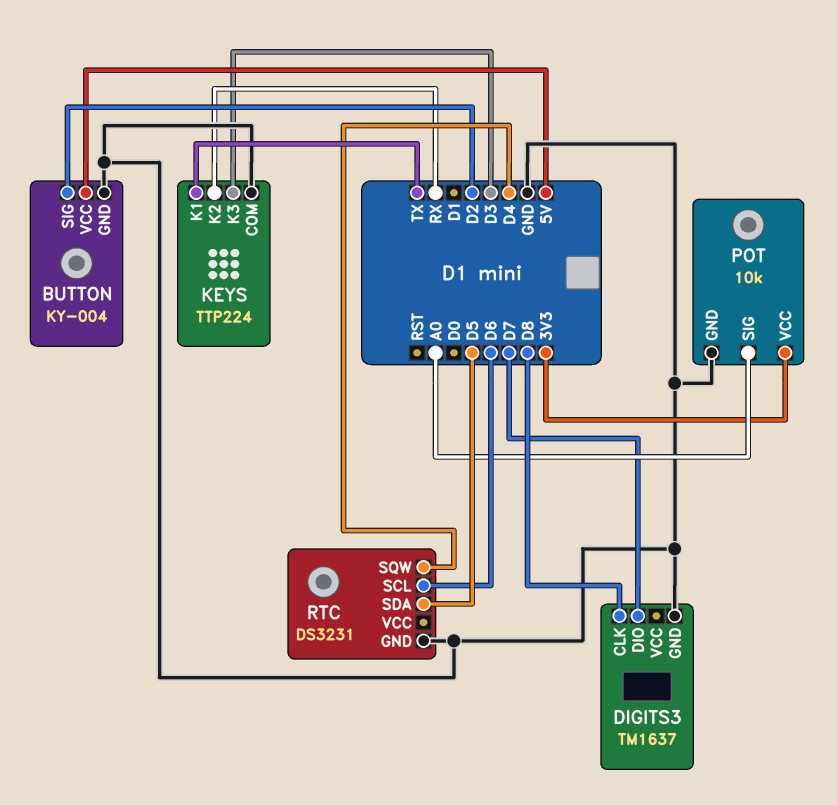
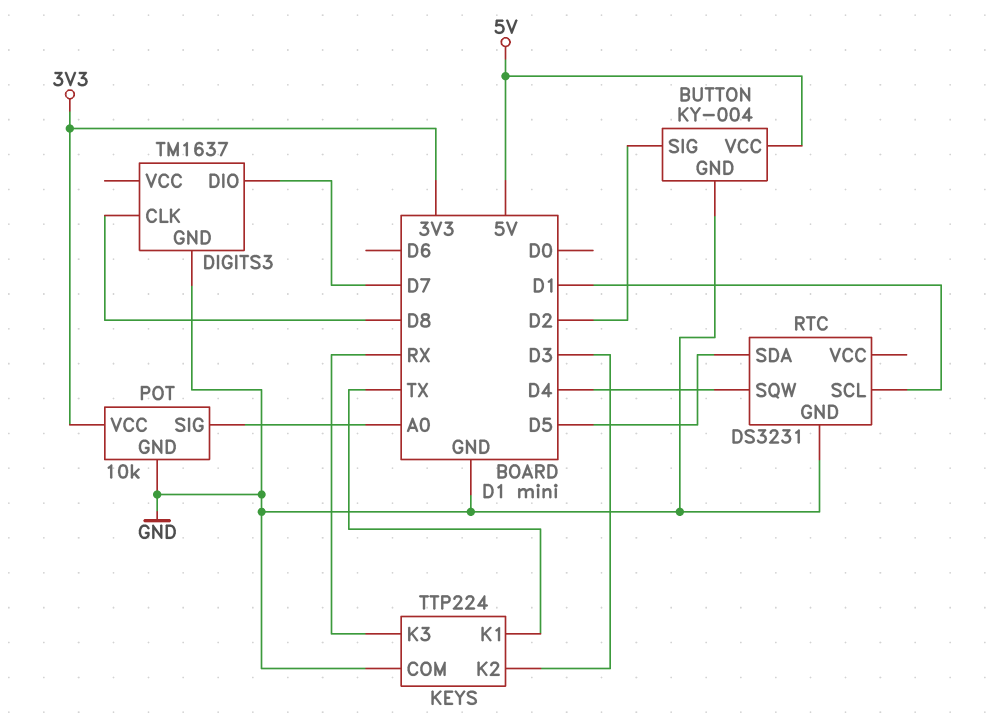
KEYS pin K2: RX -> D3
KEYS pin K3: D3 -> RX
RTC pin SCL: D6 -> D1

